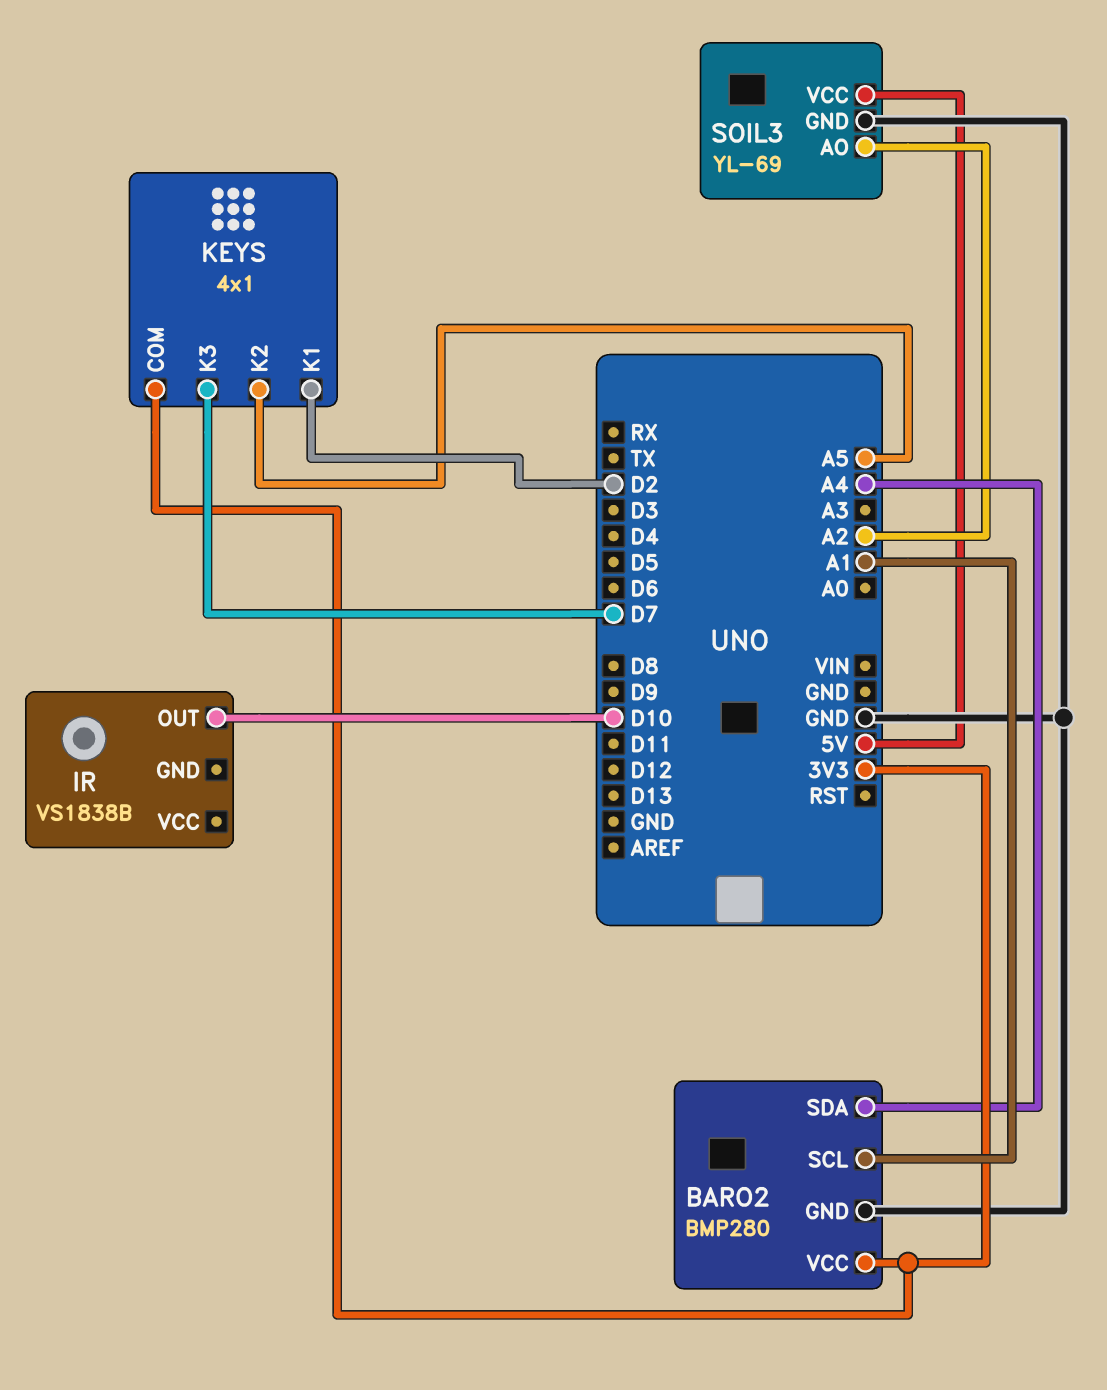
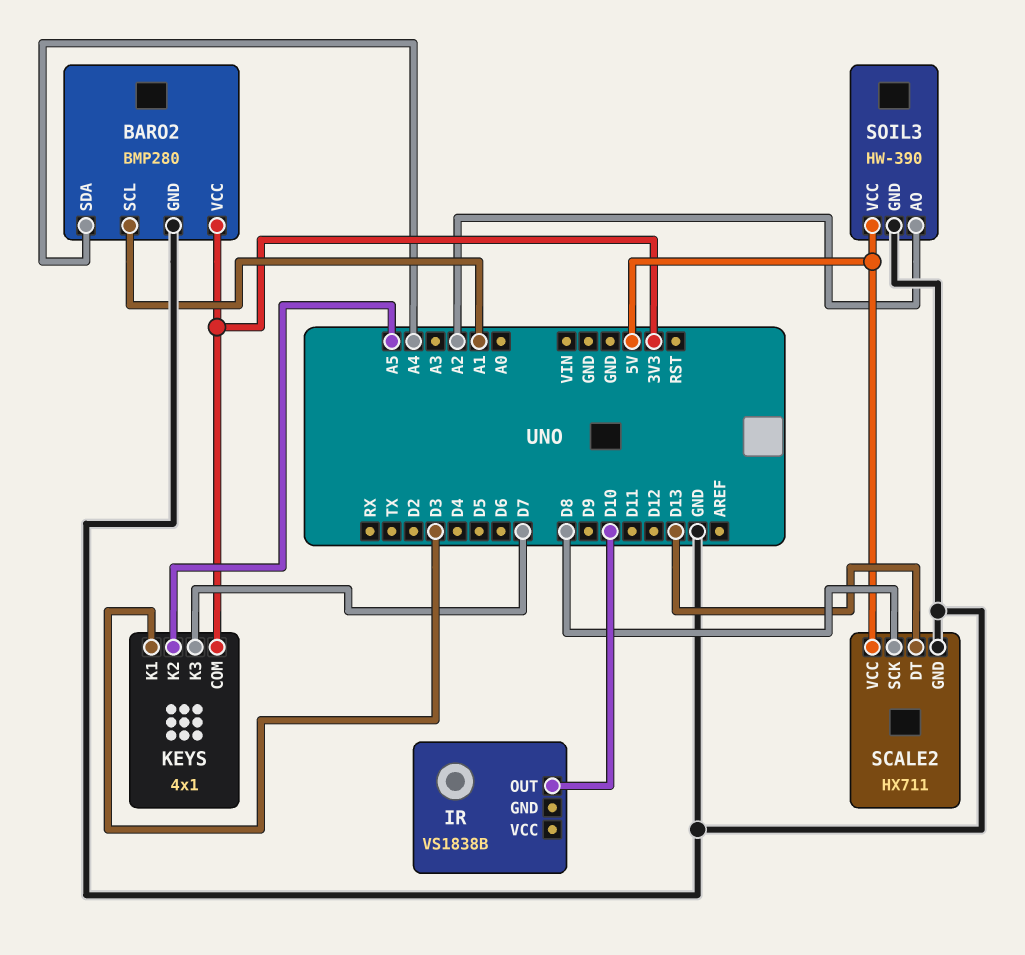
KEYS pin K1: D2 -> D3
SCALE2: none -> HX711
SCALE2 pin DT: none -> D13
SCALE2 pin GND: none -> GND
SCALE2 pin SCK: none -> D8
SCALE2 pin VCC: none -> 5V
SOIL3: YL-69 -> HW-390

